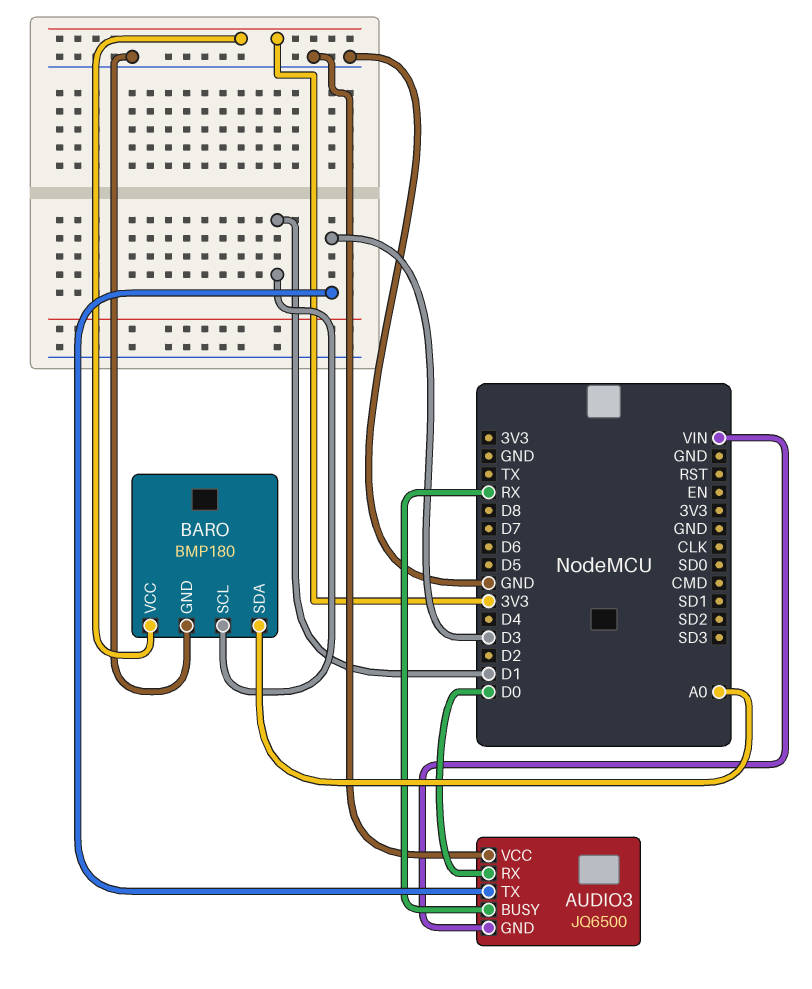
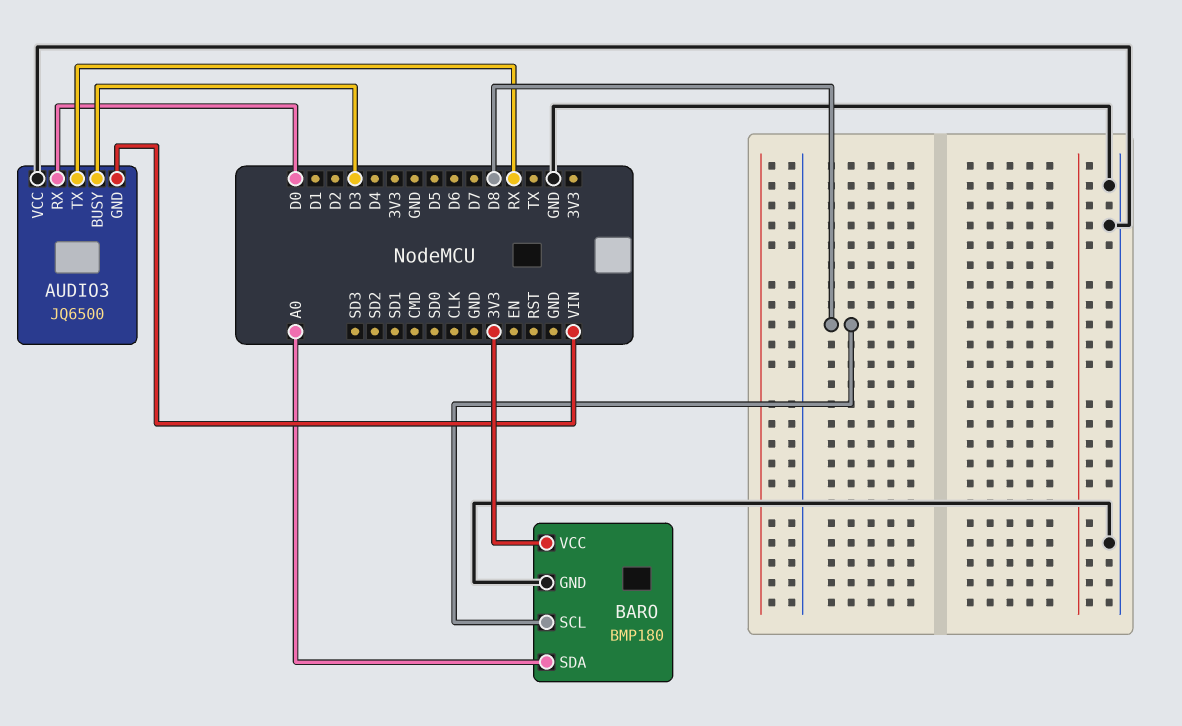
AUDIO3 pin BUSY: RX -> D3
AUDIO3 pin TX: D3 -> RX
BARO pin SCL: D1 -> D8

